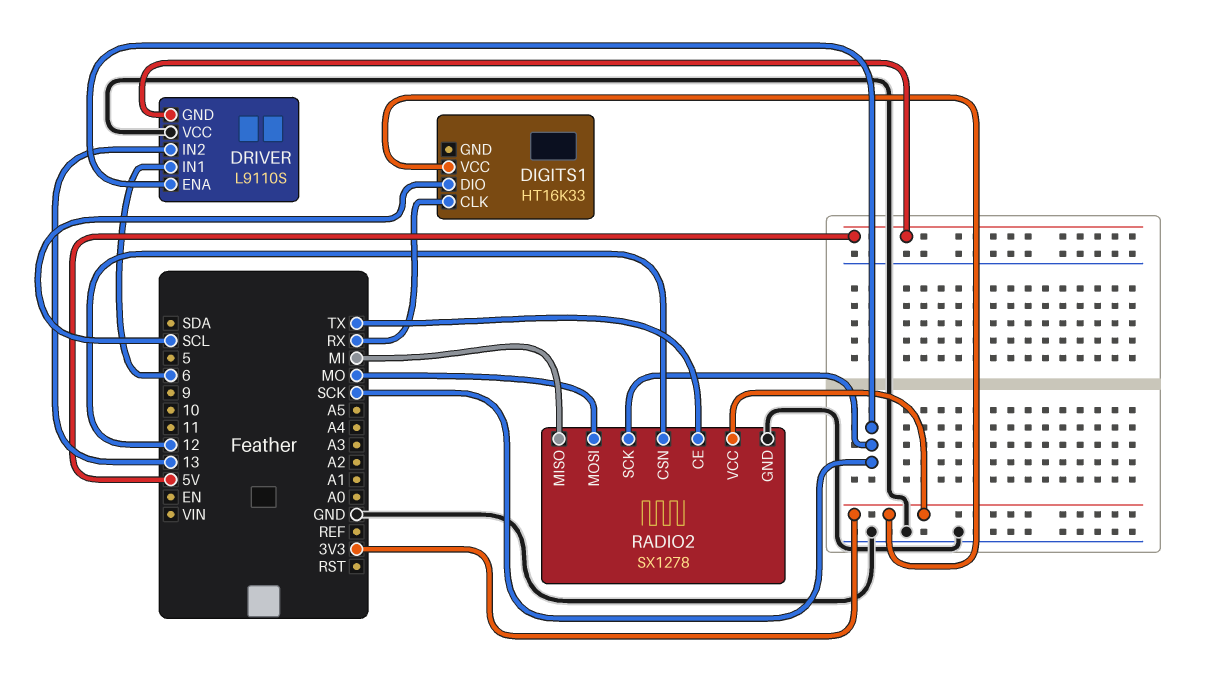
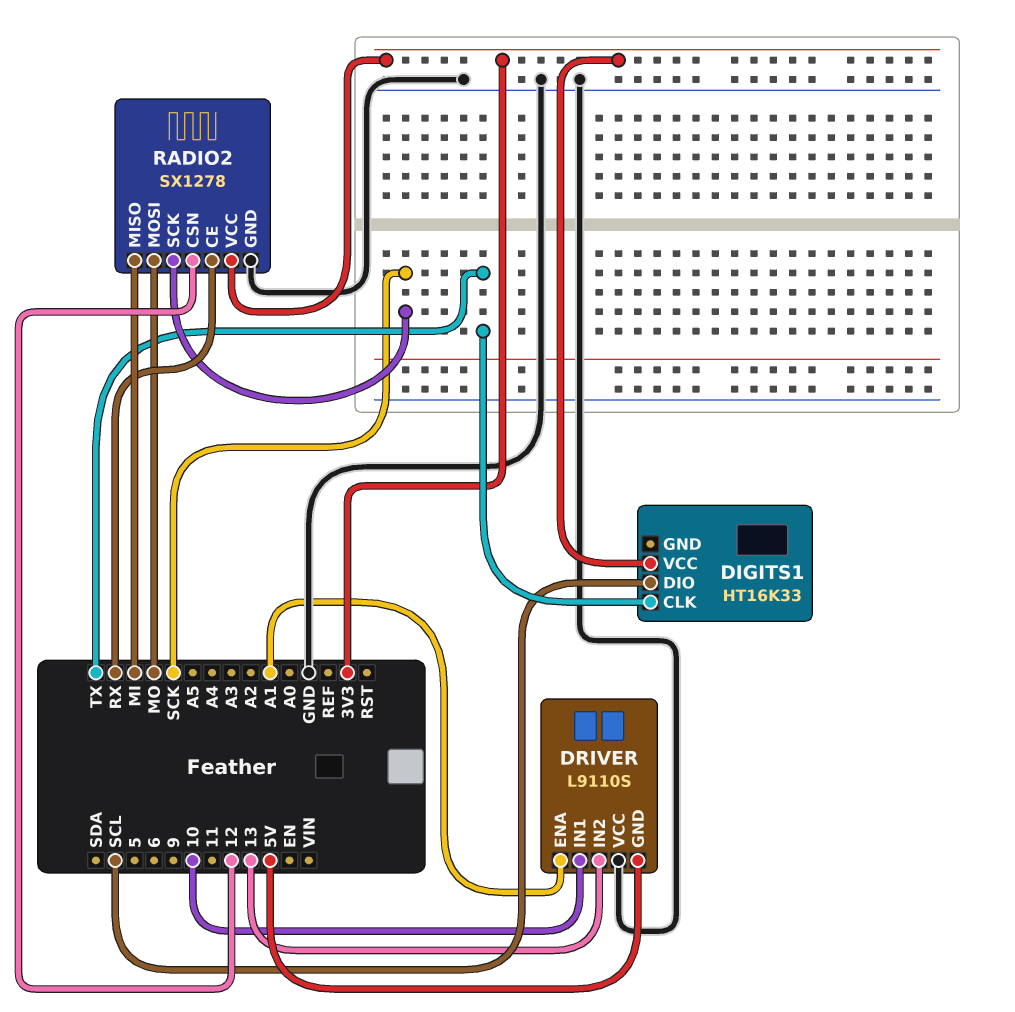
DIGITS1 pin CLK: RX -> TX
DRIVER pin ENA: SCK -> A1
DRIVER pin IN1: 6 -> 10
RADIO2 pin CE: TX -> RX

